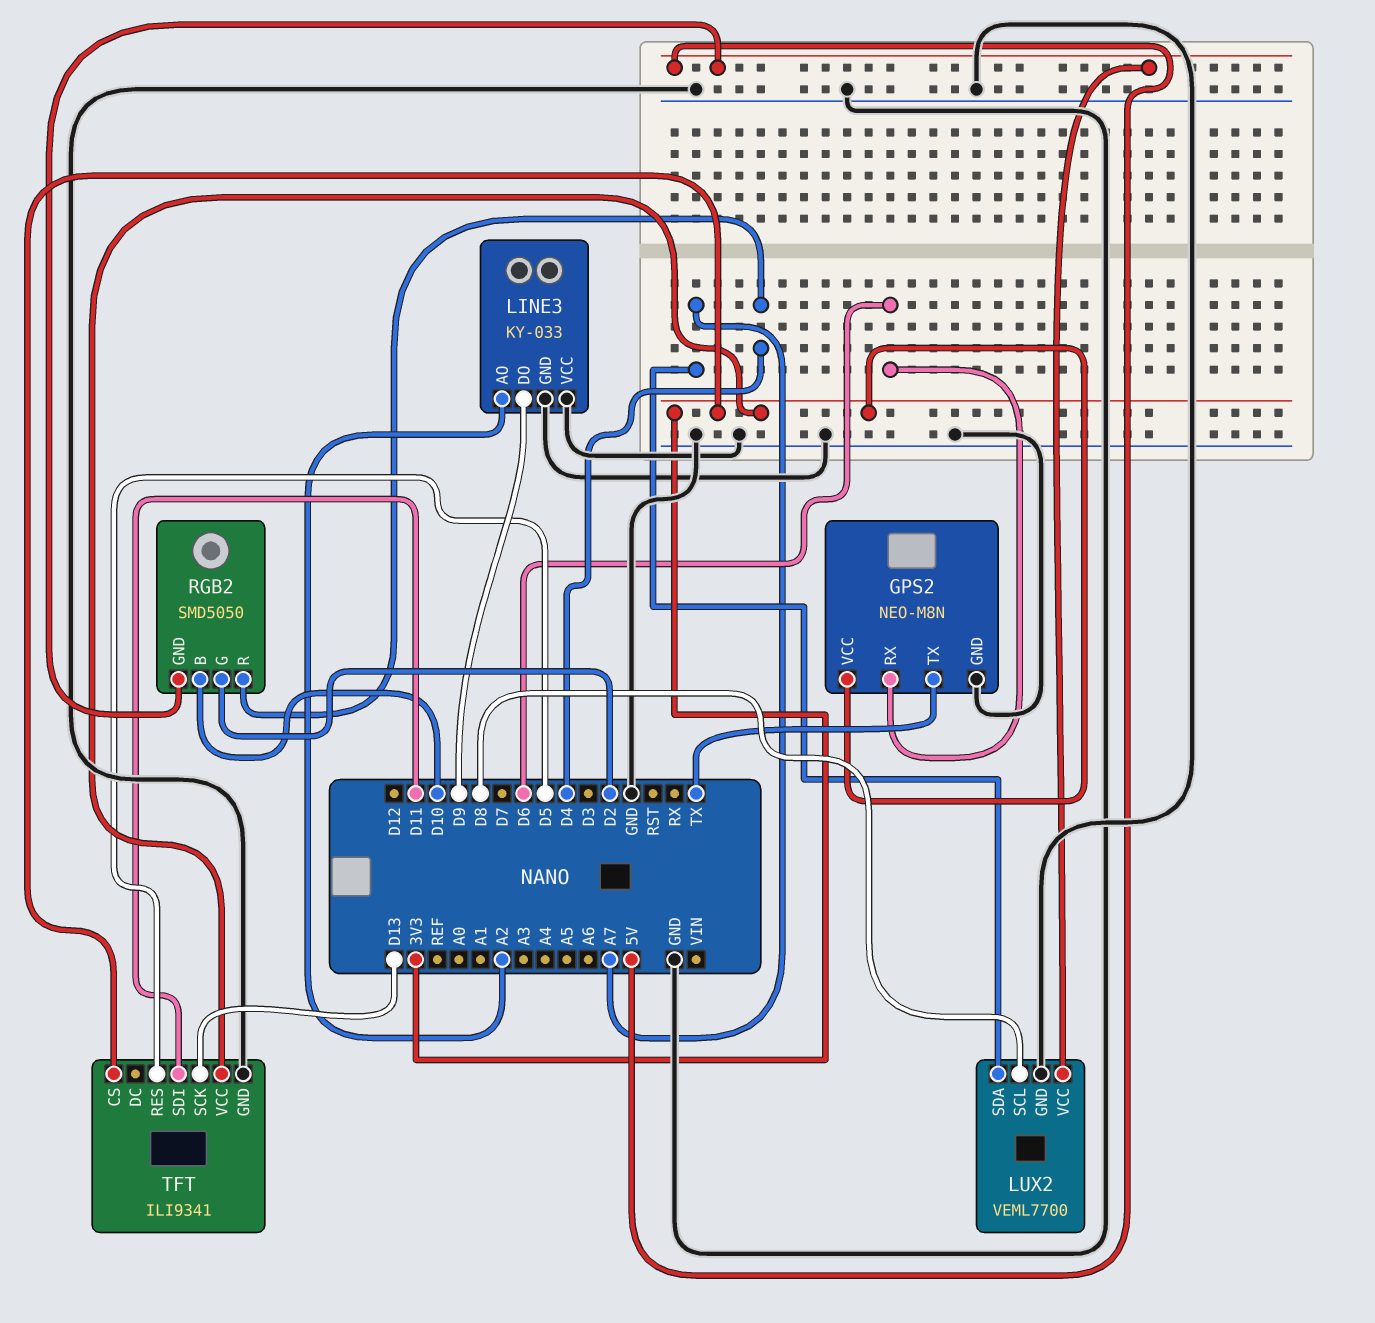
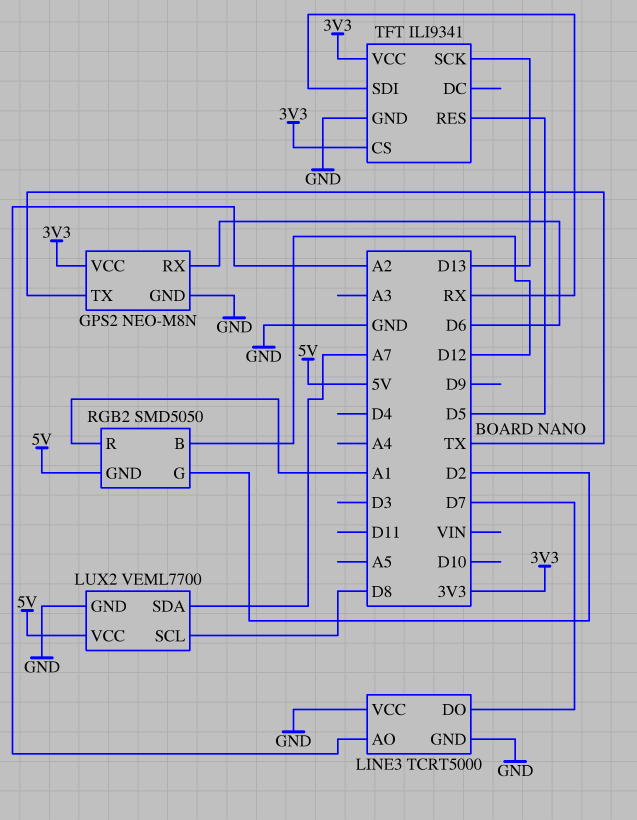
LINE3: KY-033 -> TCRT5000
LINE3 pin DO: D9 -> D7
RGB2 pin B: D10 -> D12
RGB2 pin R: D4 -> A1
TFT pin SDI: D11 -> RX

